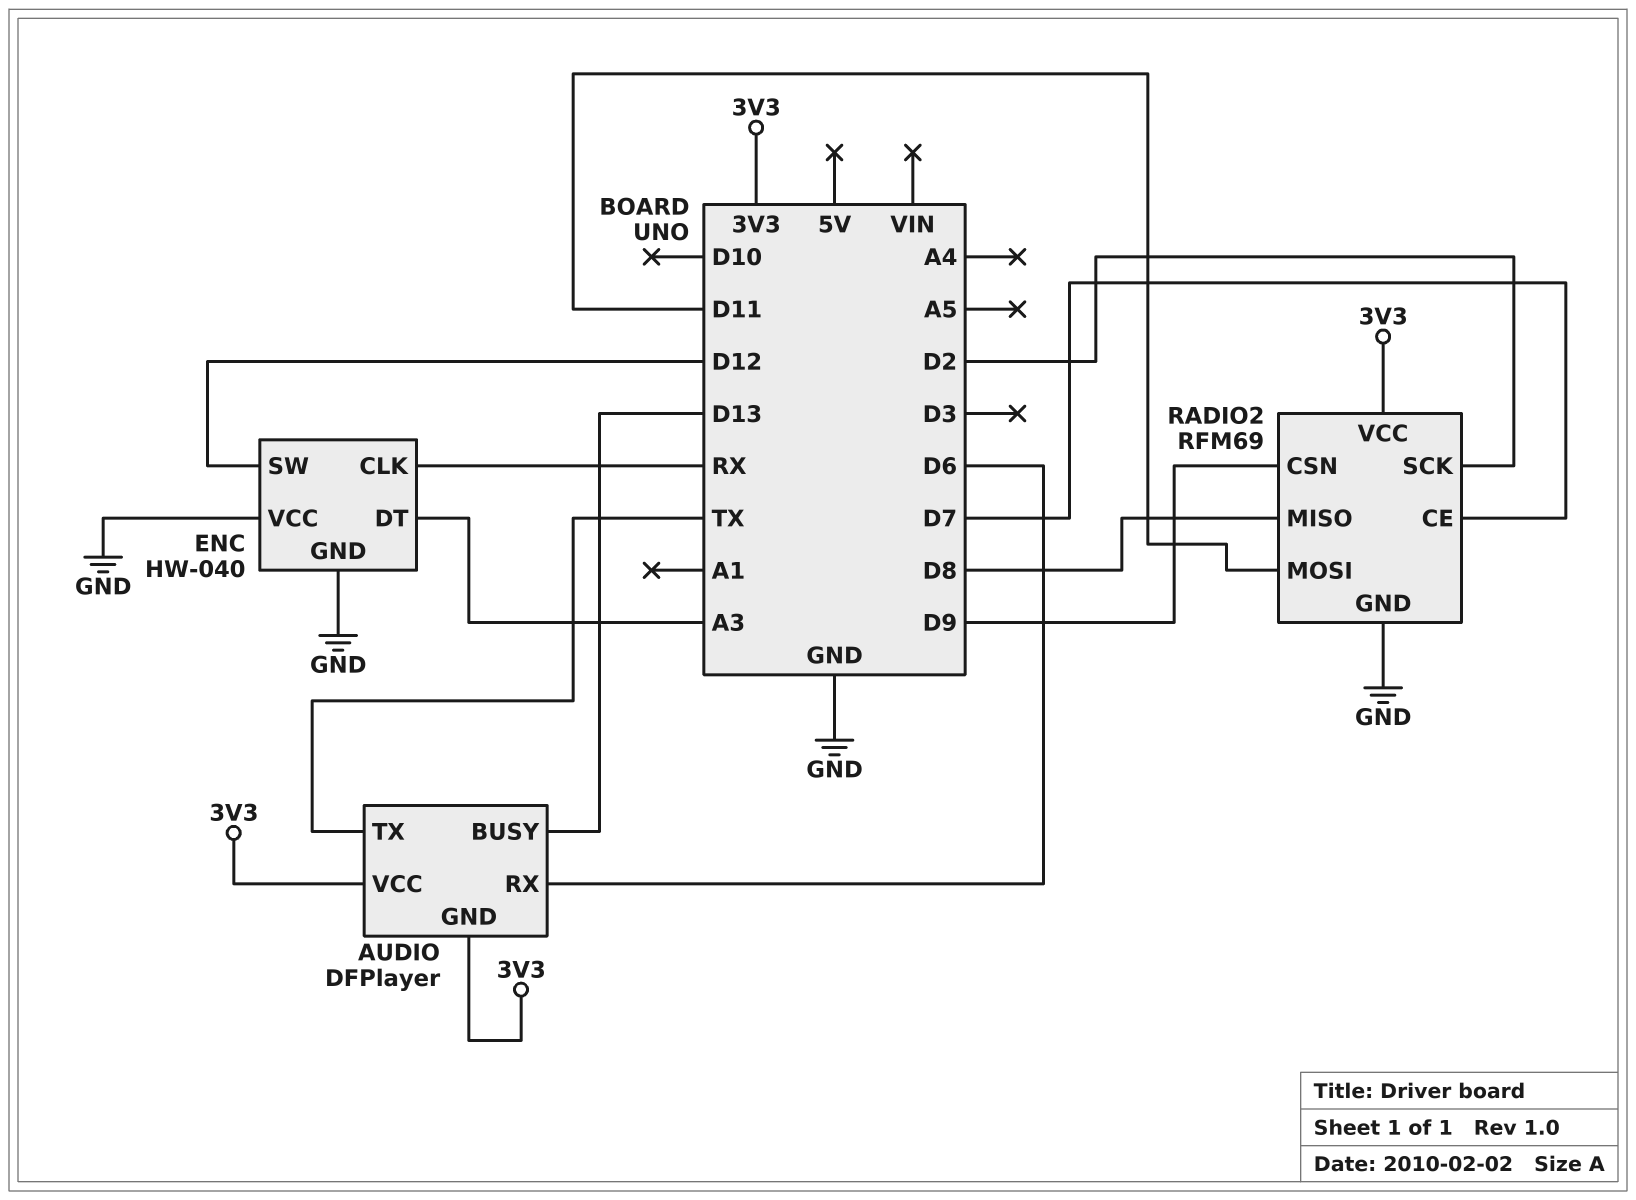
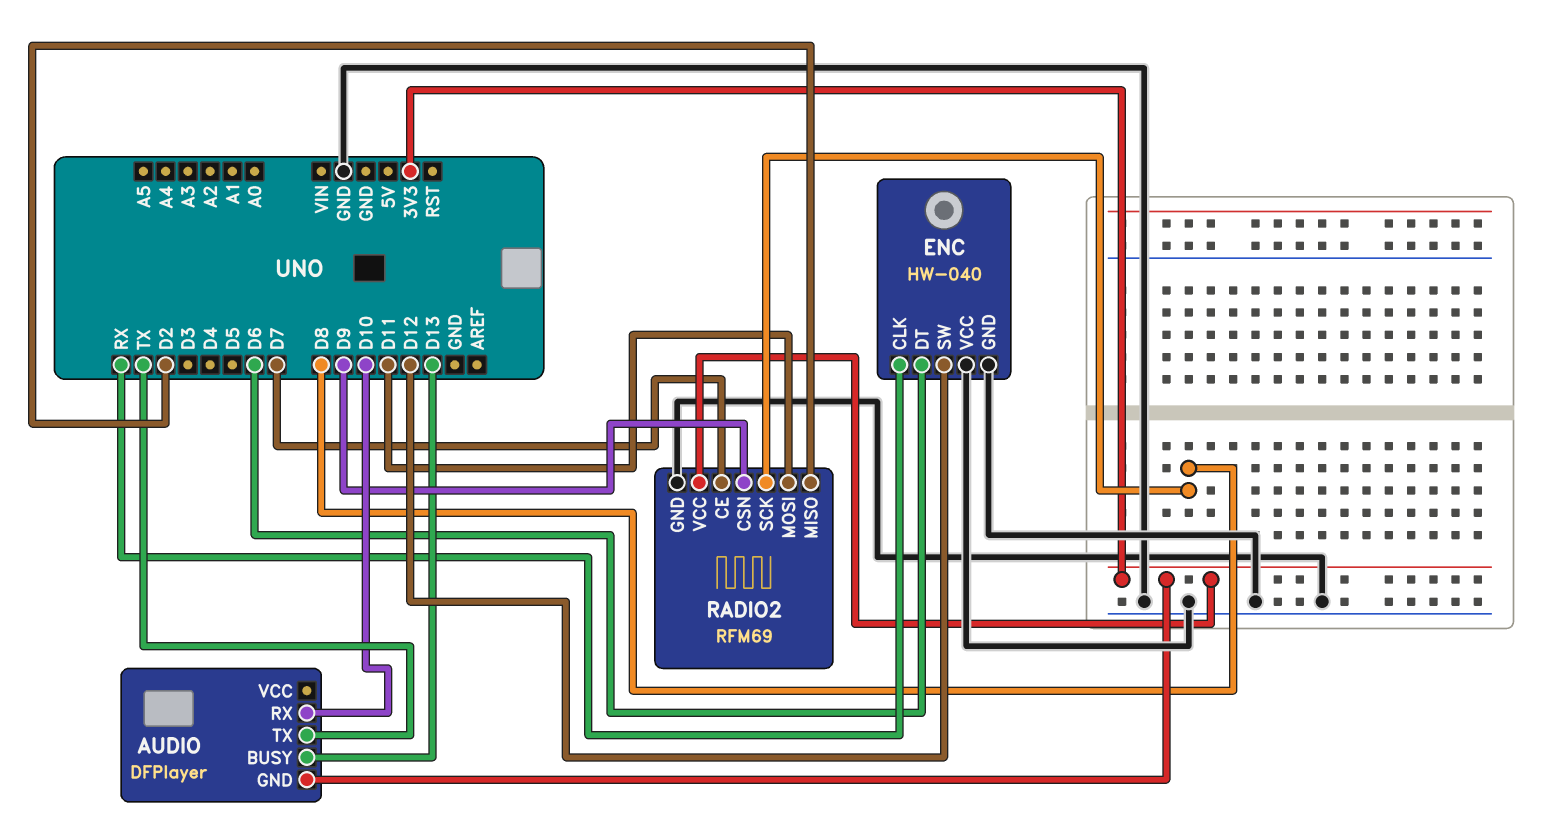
AUDIO pin RX: D6 -> D10
AUDIO pin VCC: 3V3 -> none
ENC pin DT: A3 -> D6
RADIO2 pin MISO: D8 -> D2
RADIO2 pin SCK: D2 -> D8

